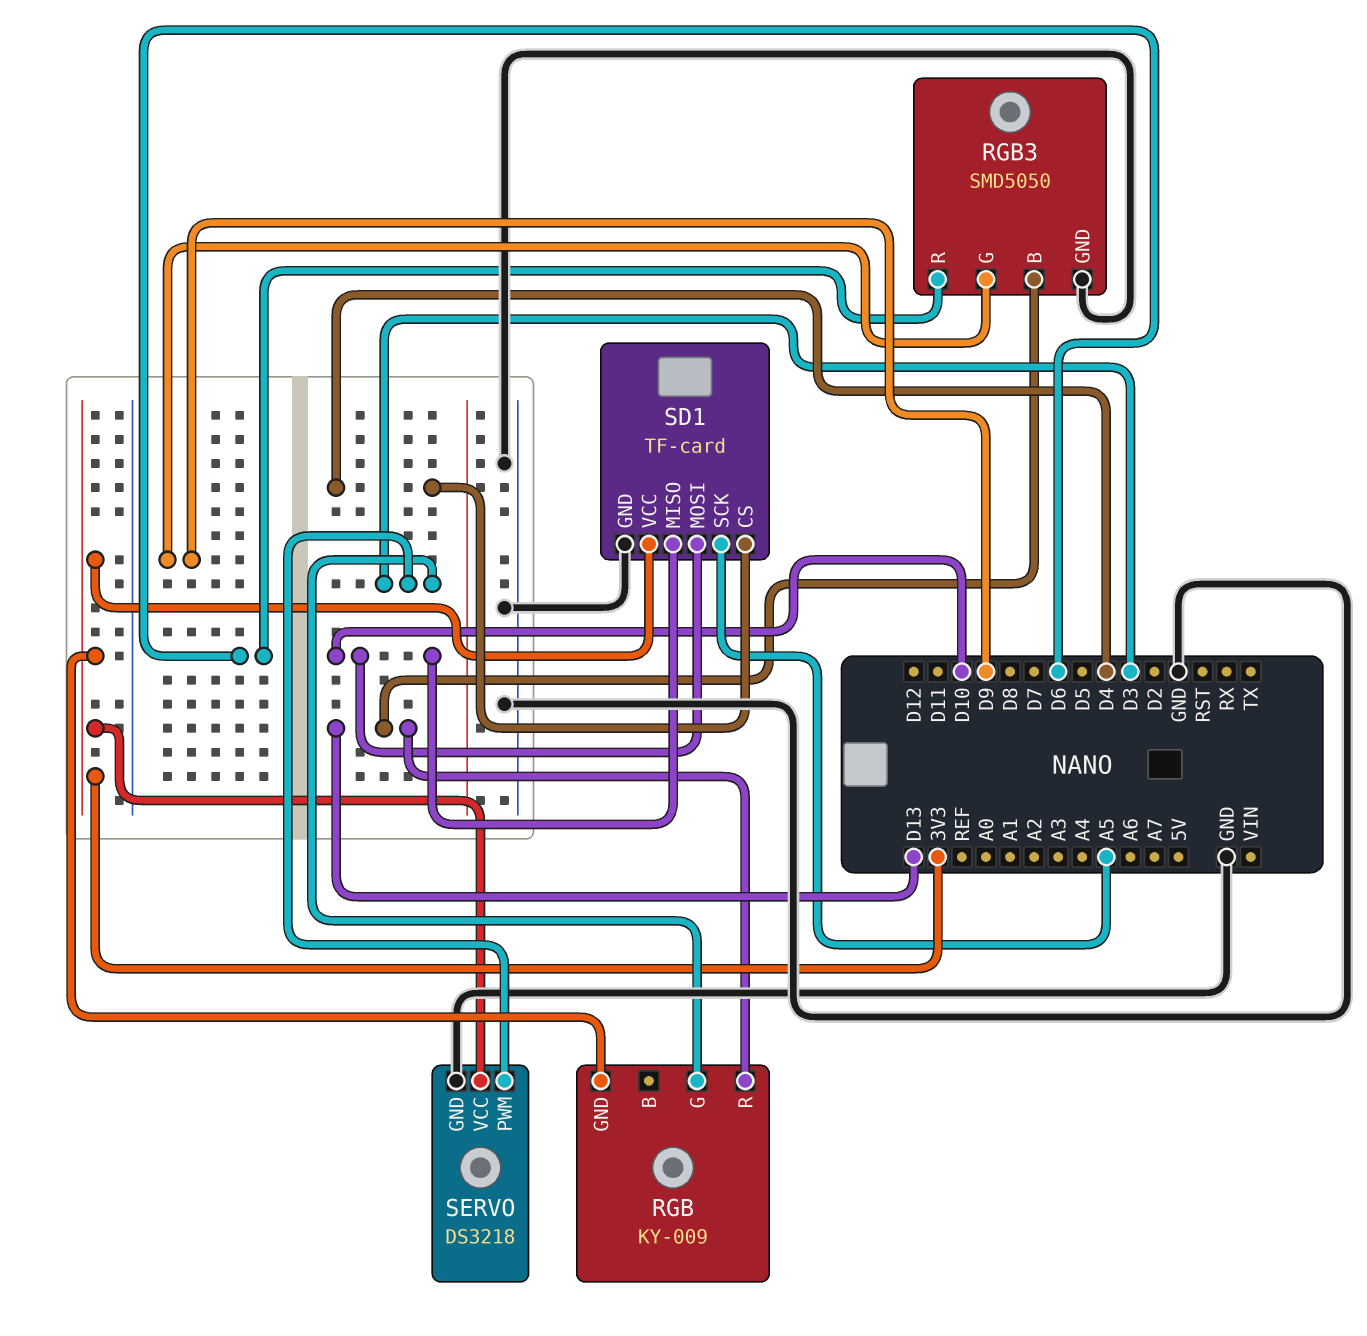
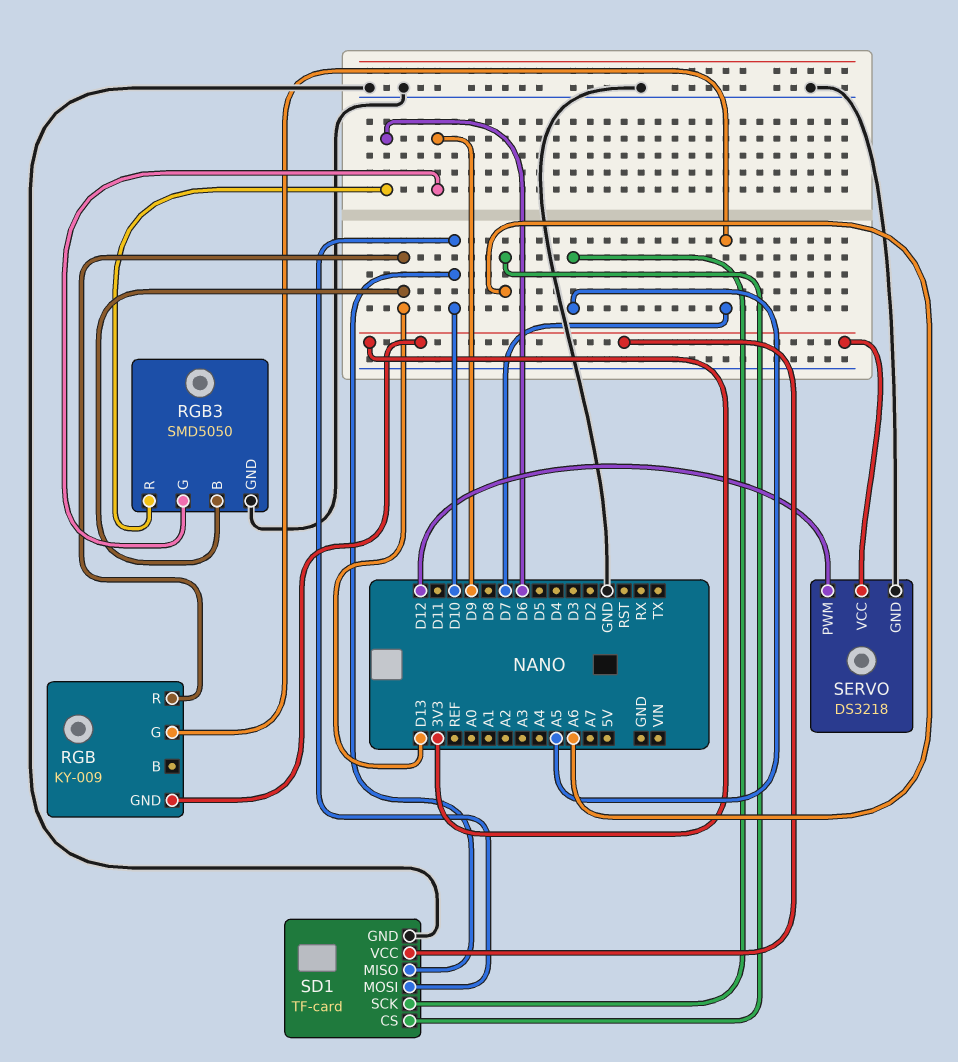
RGB pin G: D3 -> D7
SD1 pin CS: D4 -> A6
SERVO pin PWM: D3 -> D12

